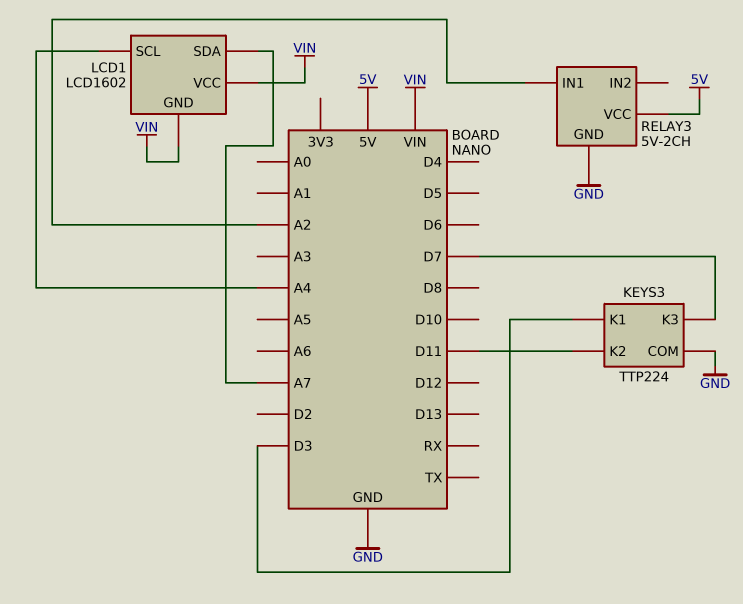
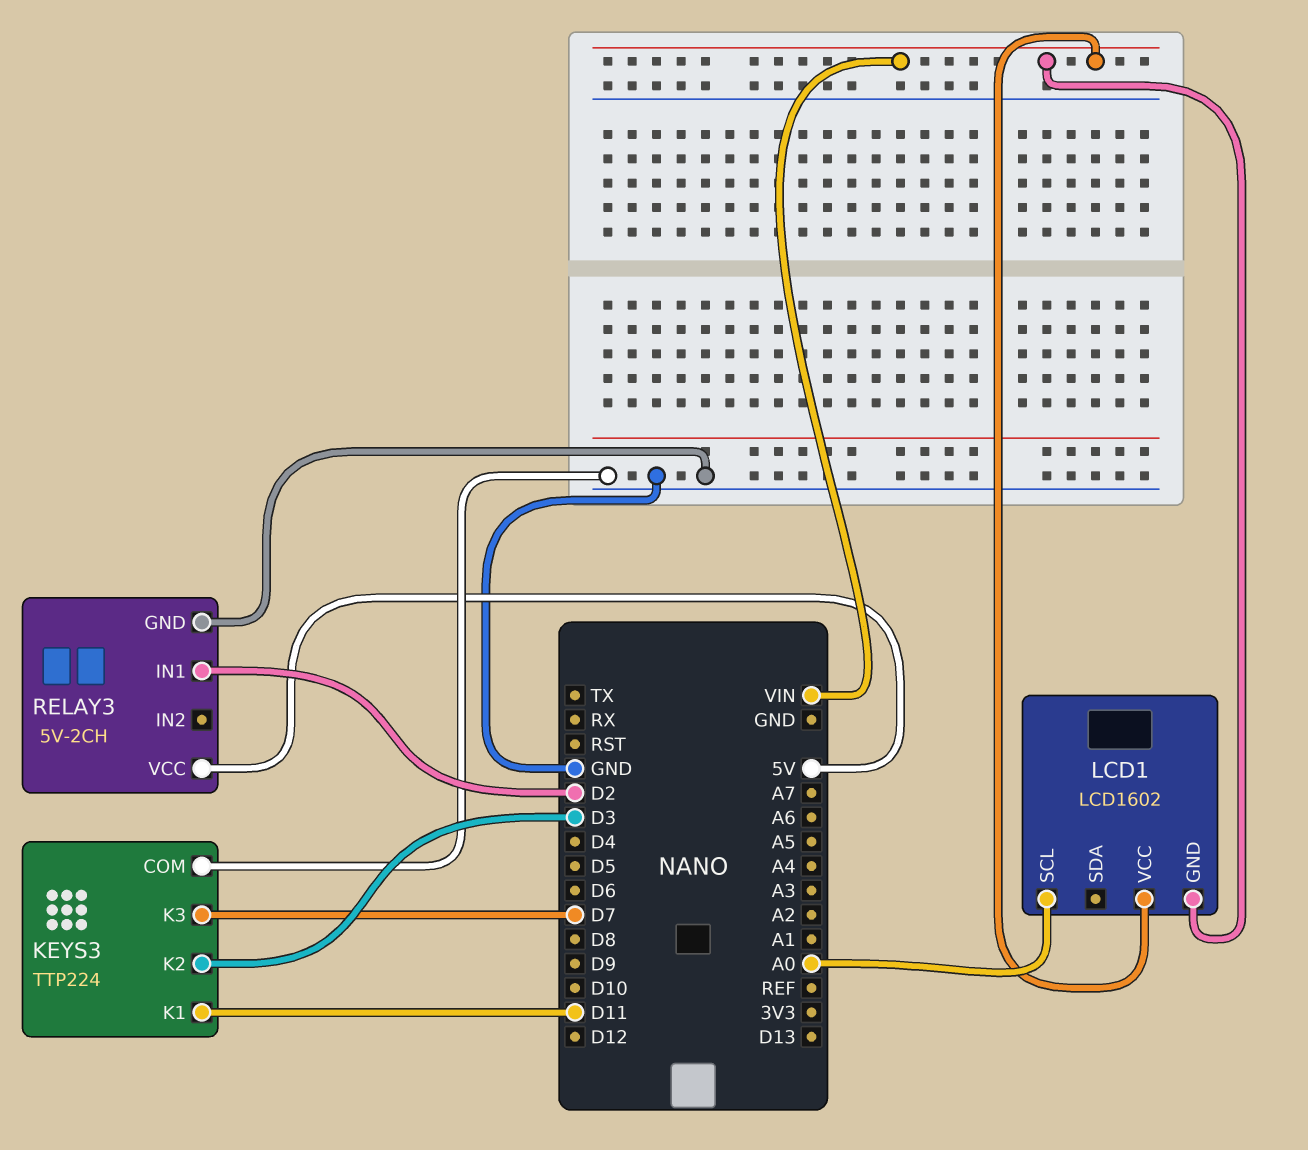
KEYS3 pin K1: D3 -> D11
KEYS3 pin K2: D11 -> D3
LCD1 pin SCL: A4 -> A0
LCD1 pin SDA: A7 -> none
RELAY3 pin IN1: A2 -> D2

